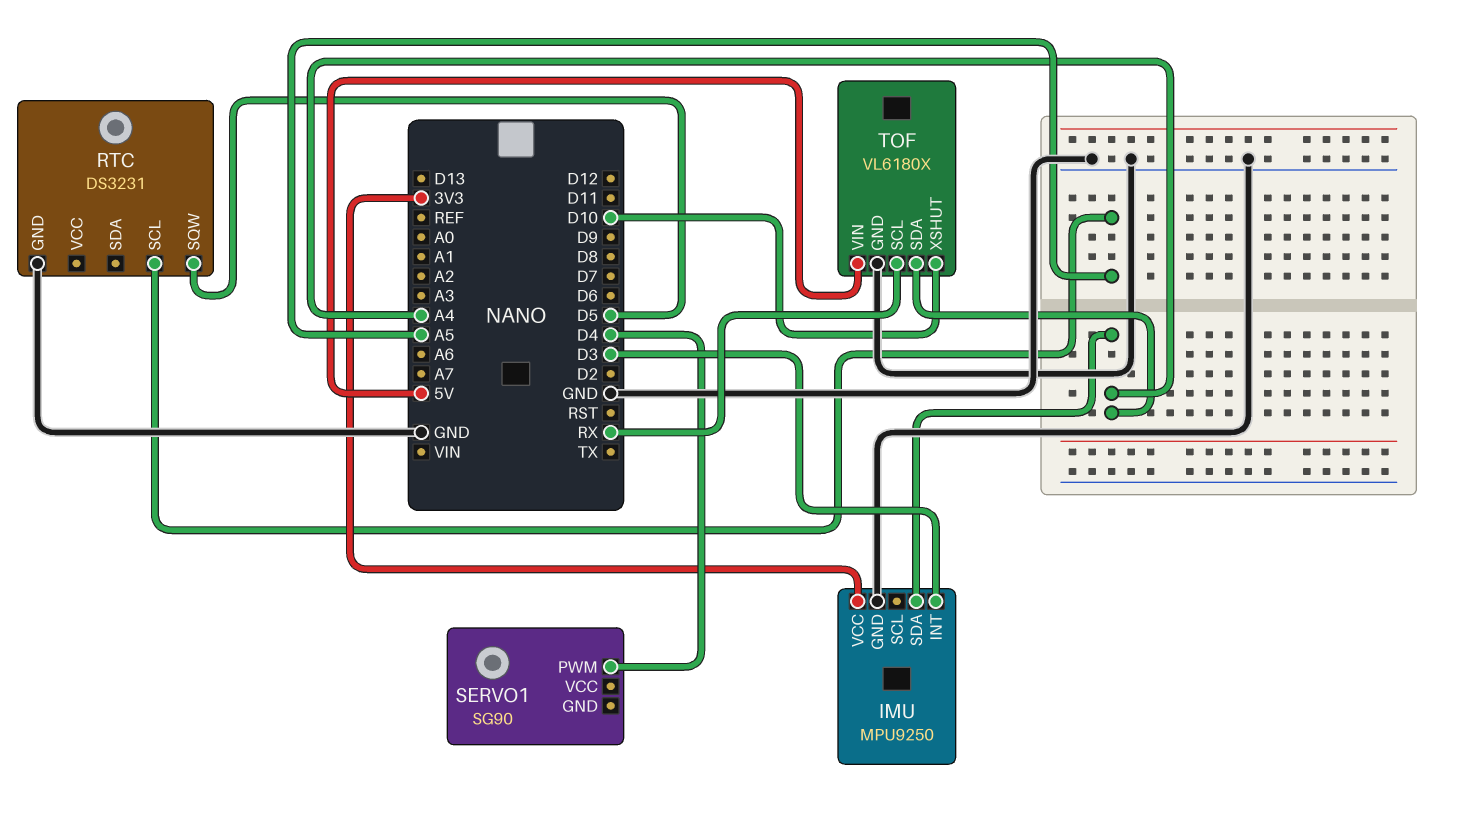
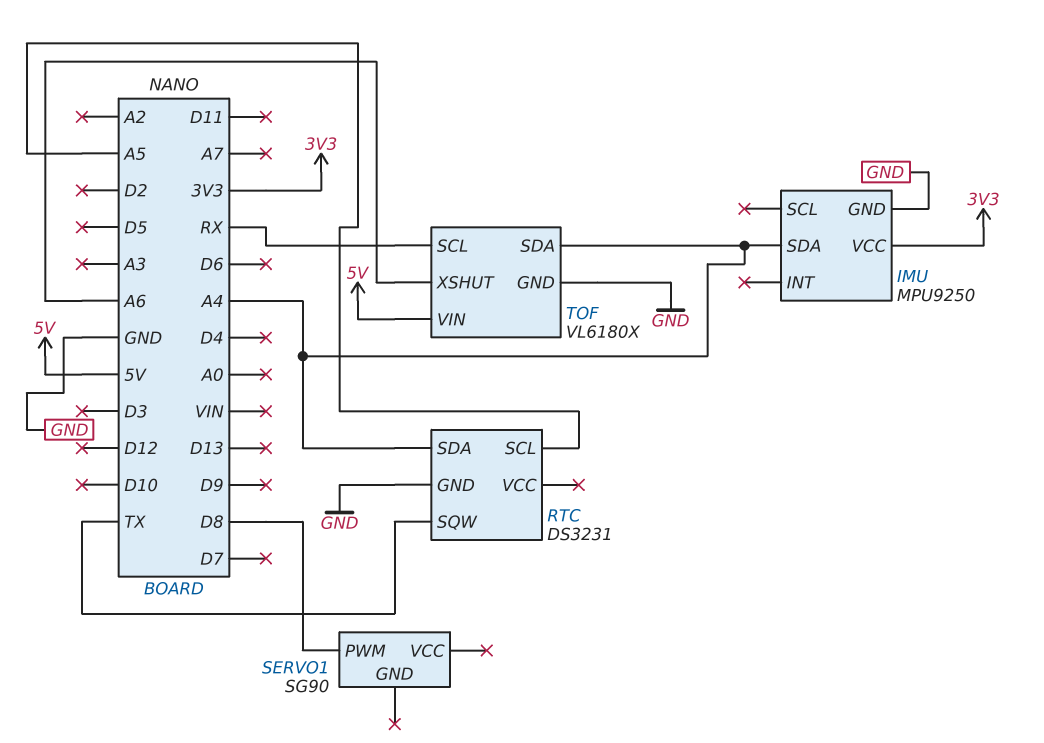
IMU pin INT: D3 -> none
RTC pin SDA: none -> A4
RTC pin SQW: D5 -> TX
SERVO1 pin PWM: D4 -> D8
TOF pin XSHUT: D10 -> A6

